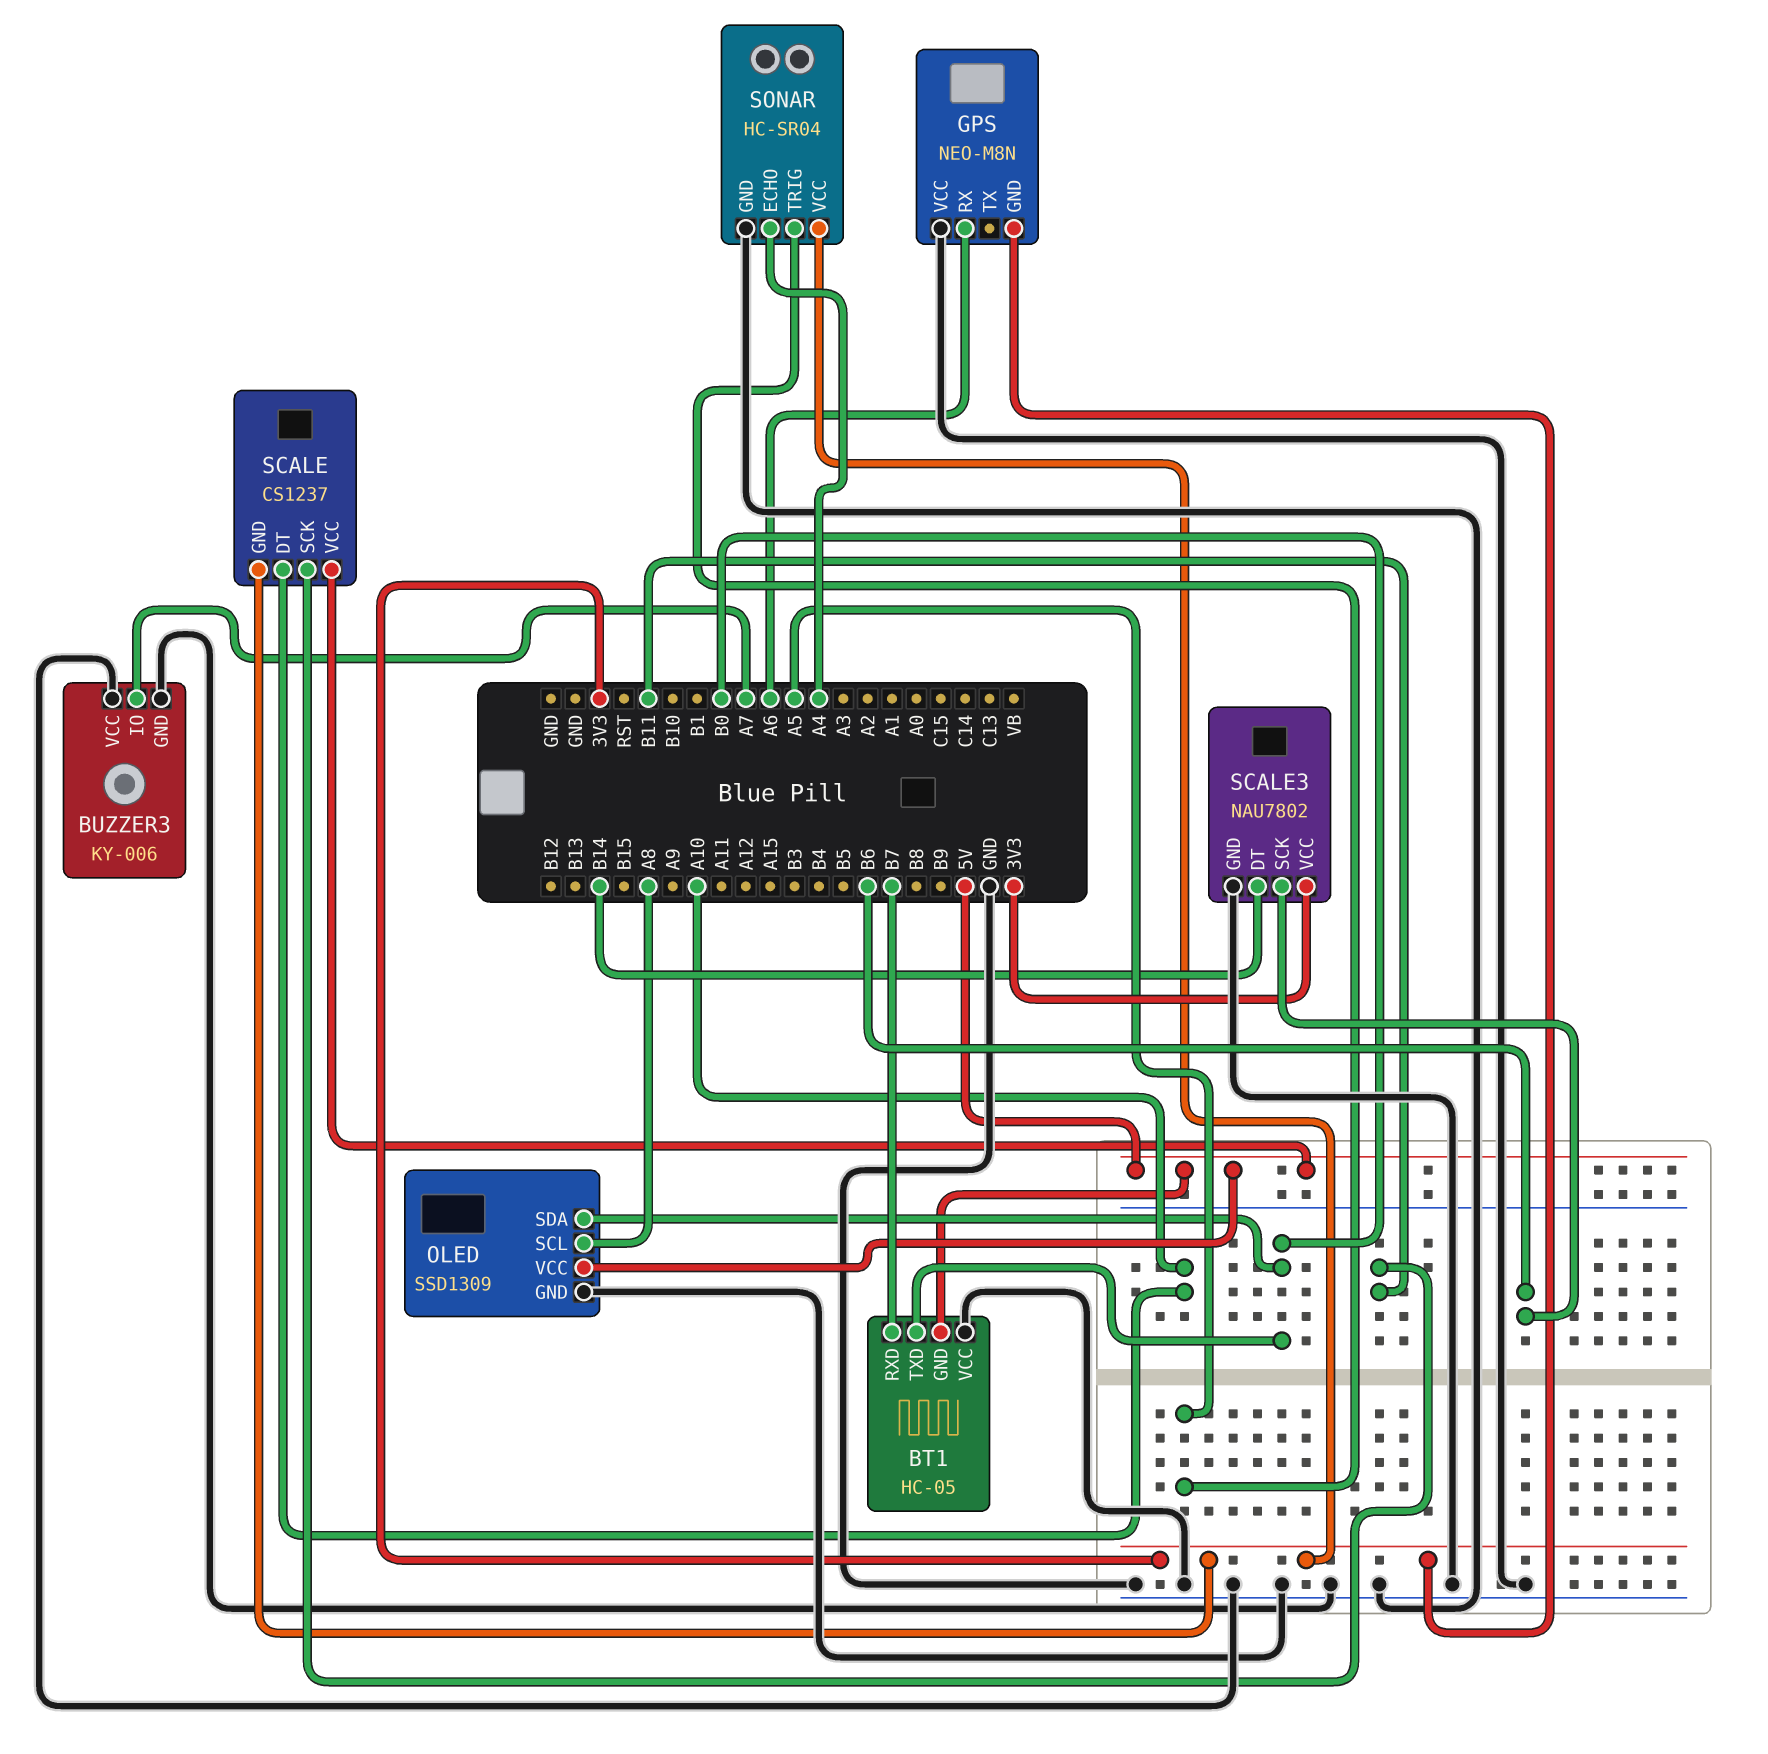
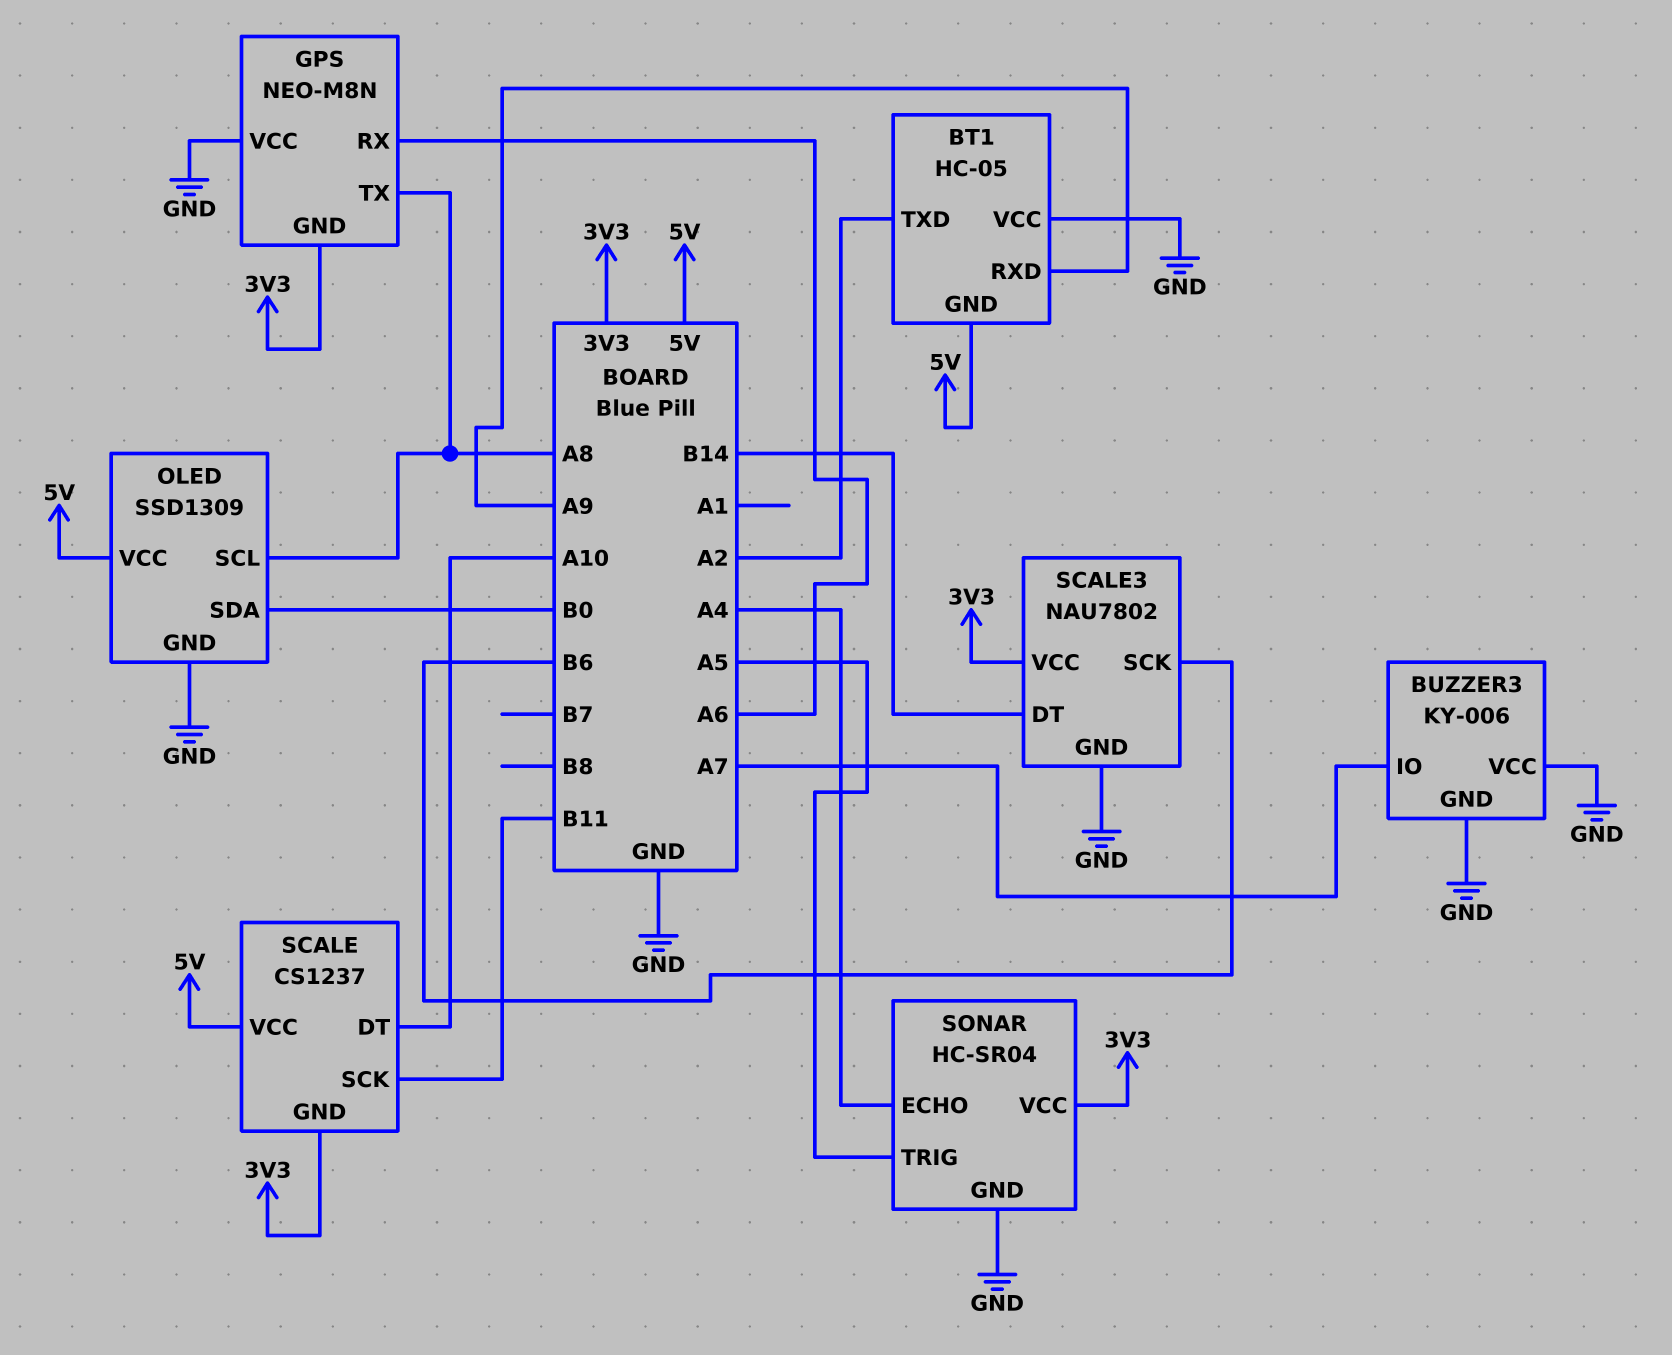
BT1 pin RXD: B7 -> A9
BT1 pin TXD: B0 -> A2
GPS pin TX: none -> A8

